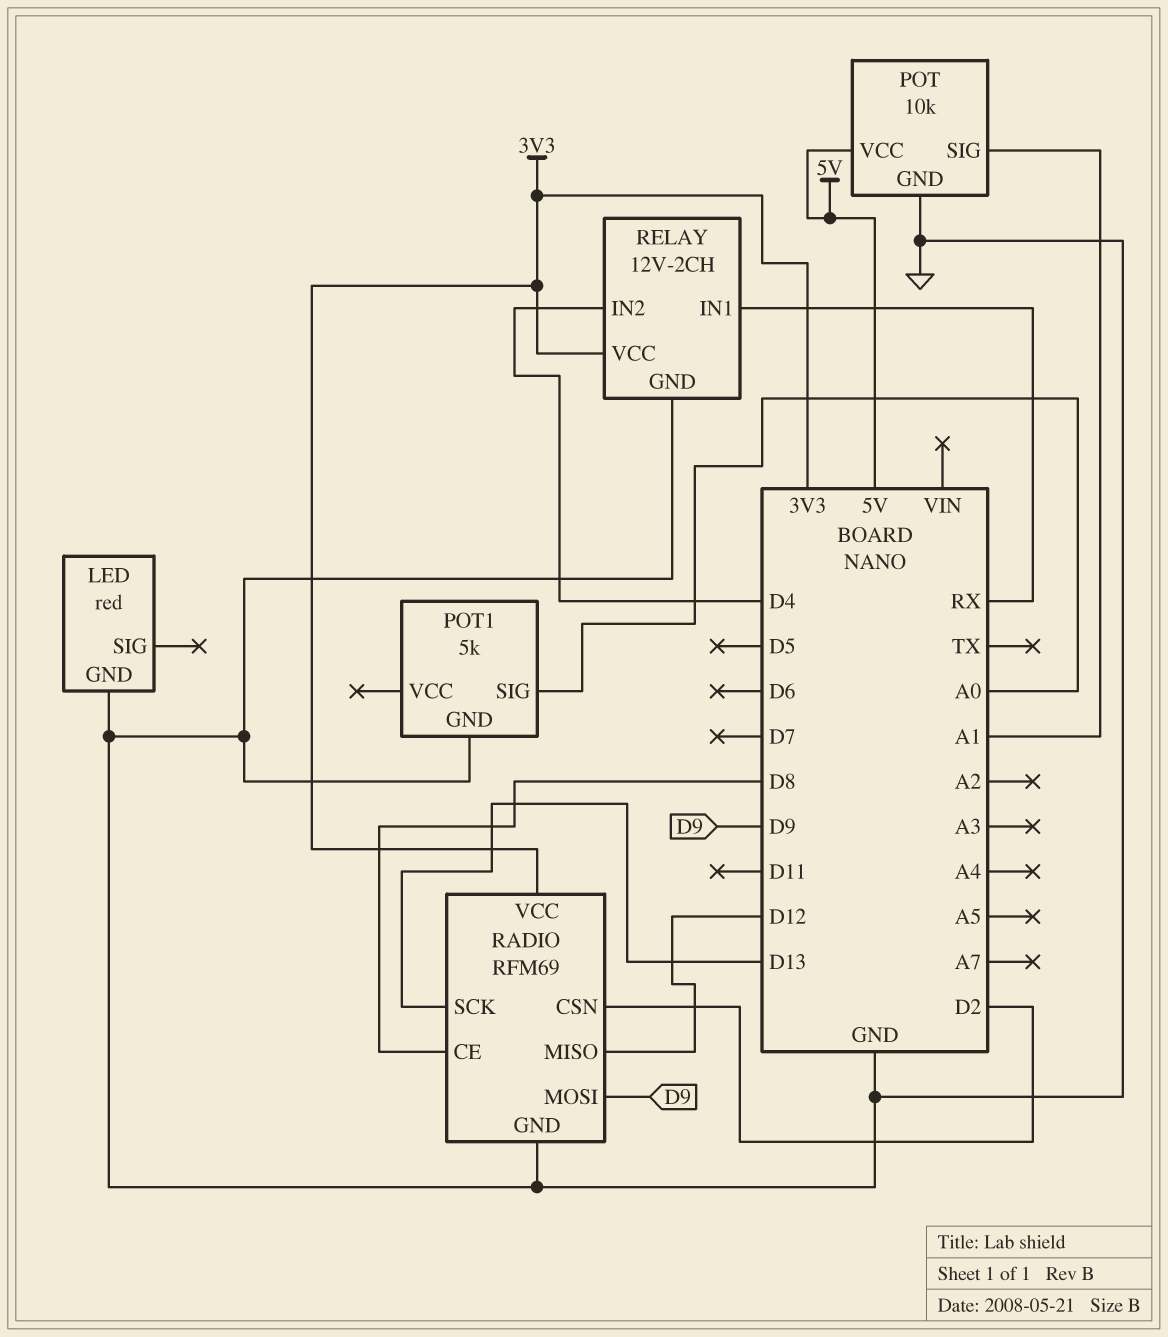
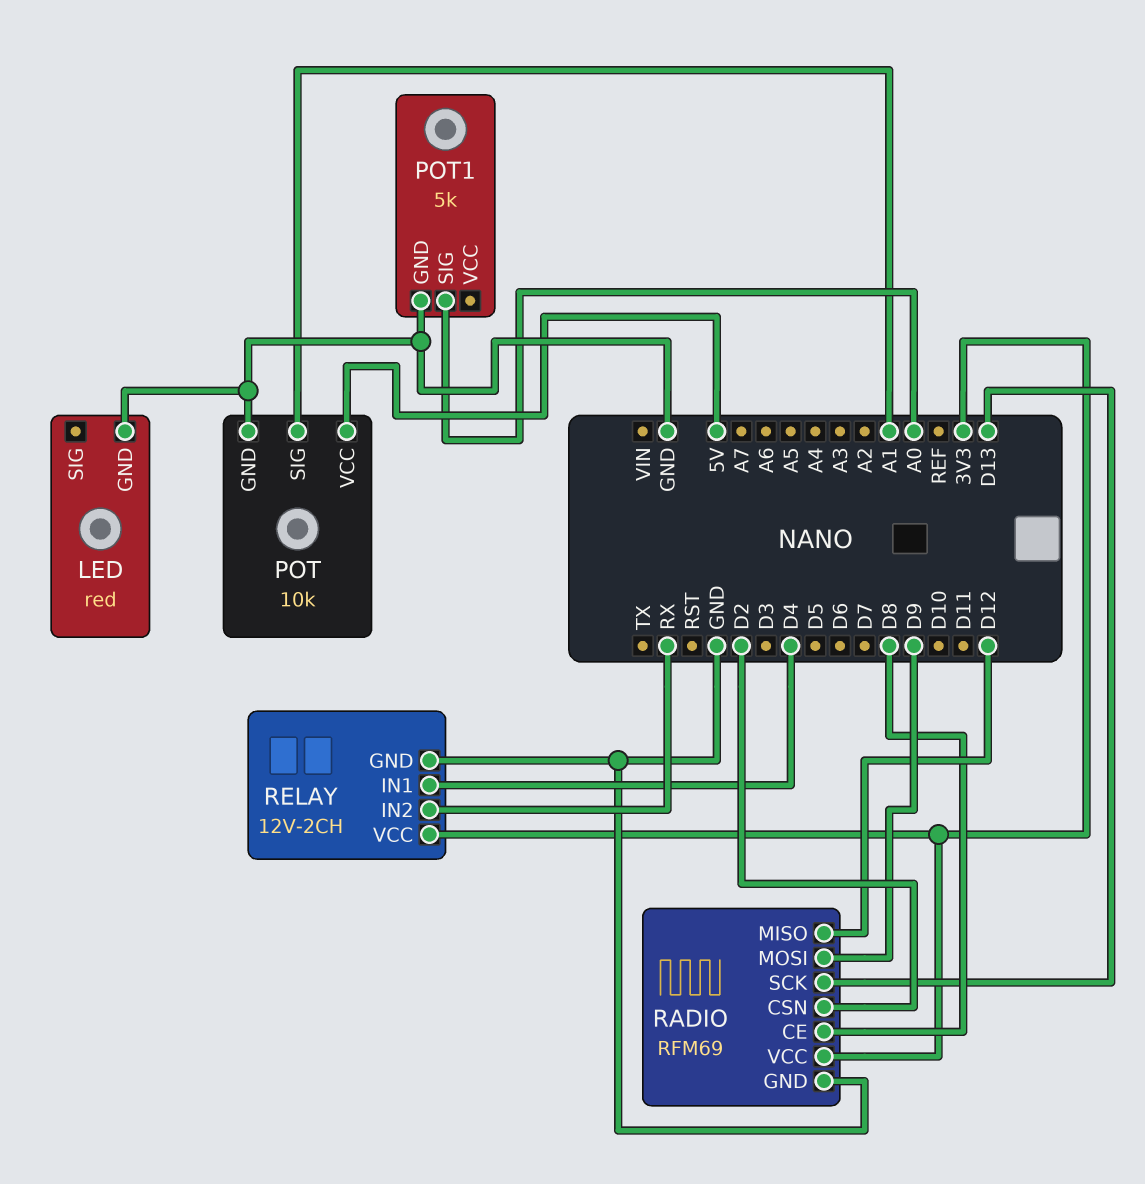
RELAY pin IN1: RX -> D4
RELAY pin IN2: D4 -> RX

